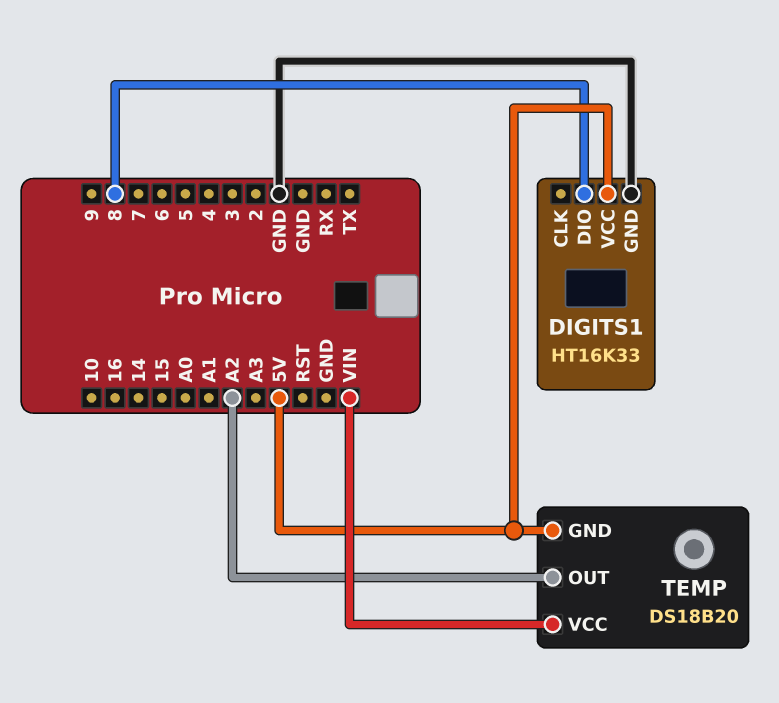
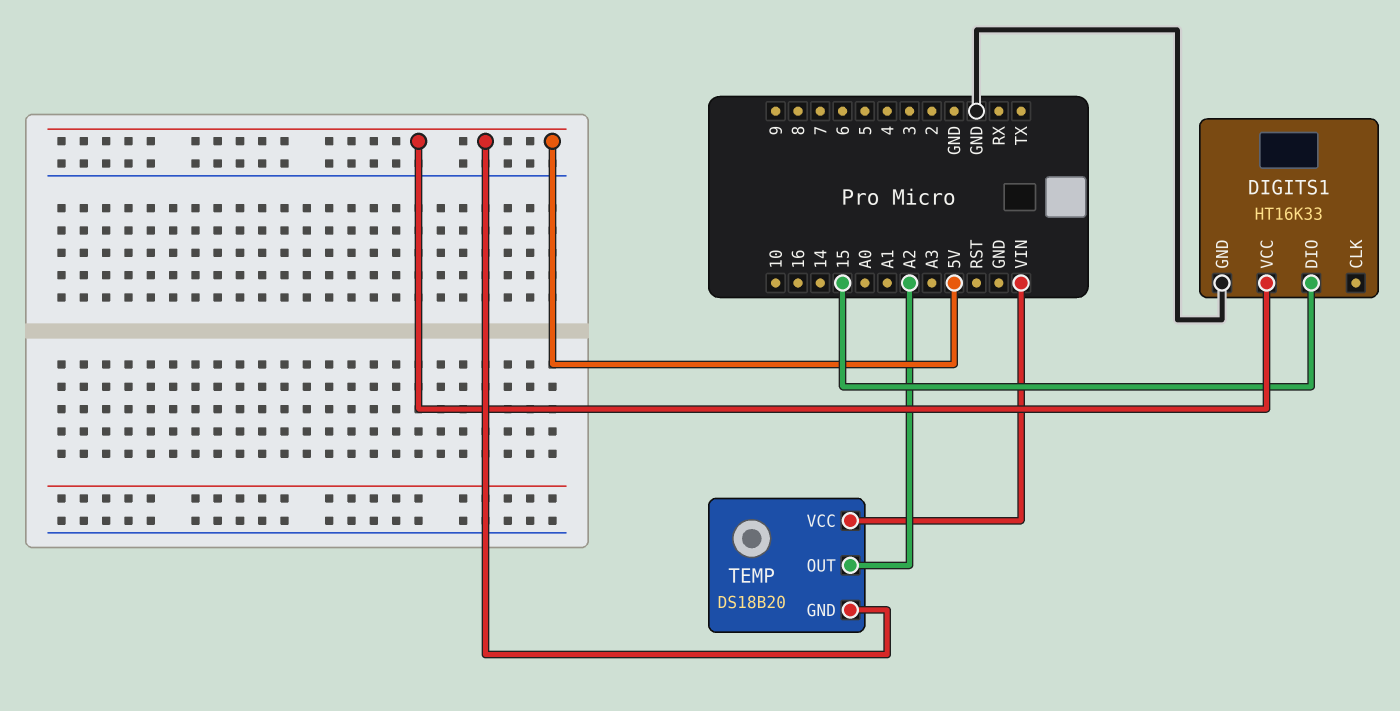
DIGITS1 pin DIO: 8 -> 15

